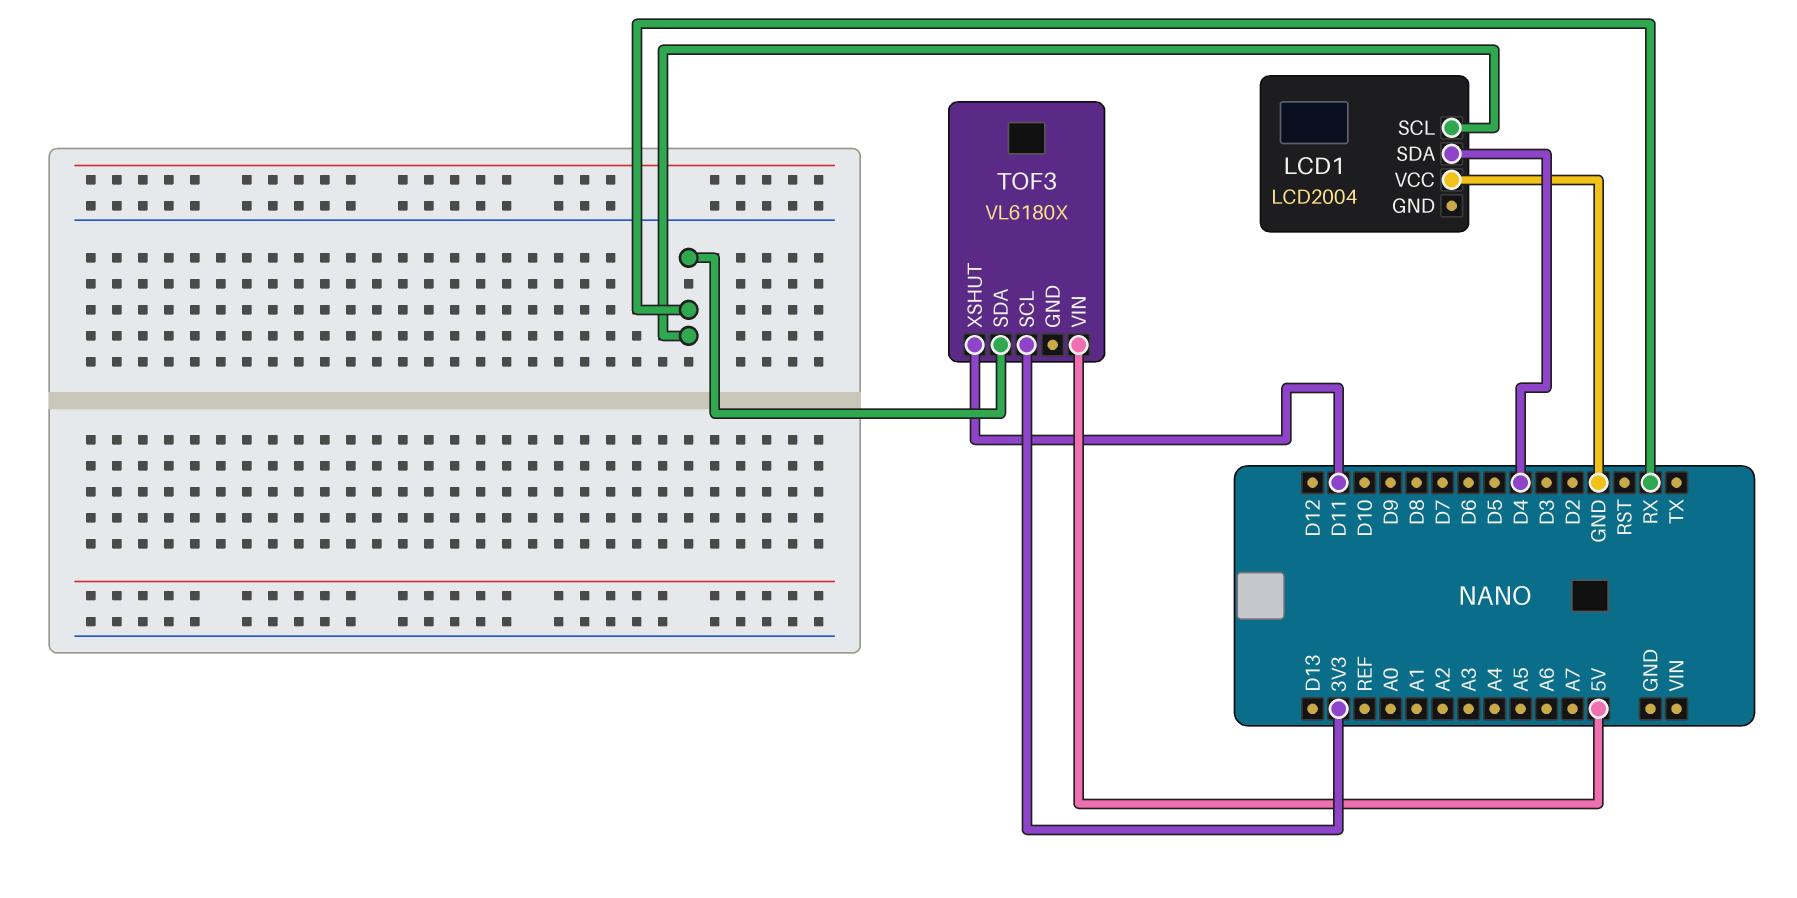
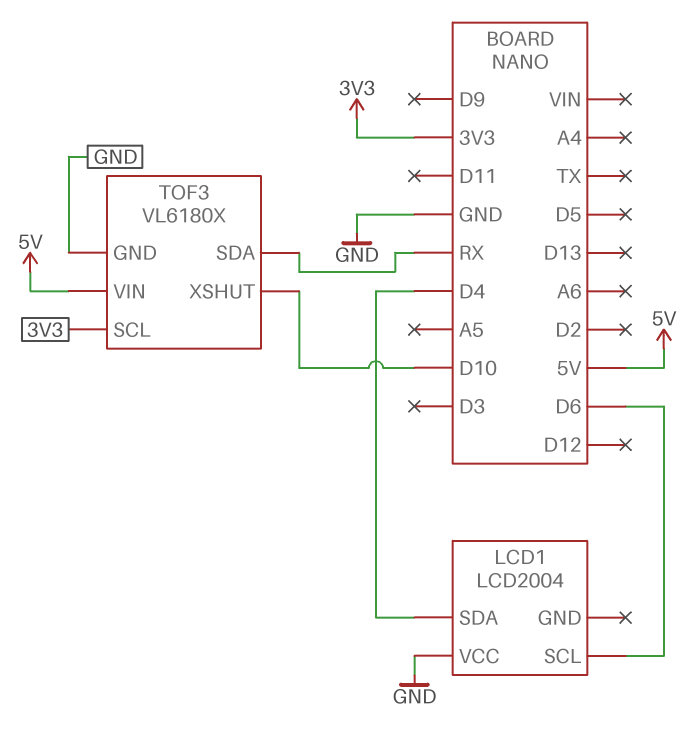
LCD1 pin SCL: RX -> D6
TOF3 pin GND: none -> GND
TOF3 pin XSHUT: D11 -> D10

